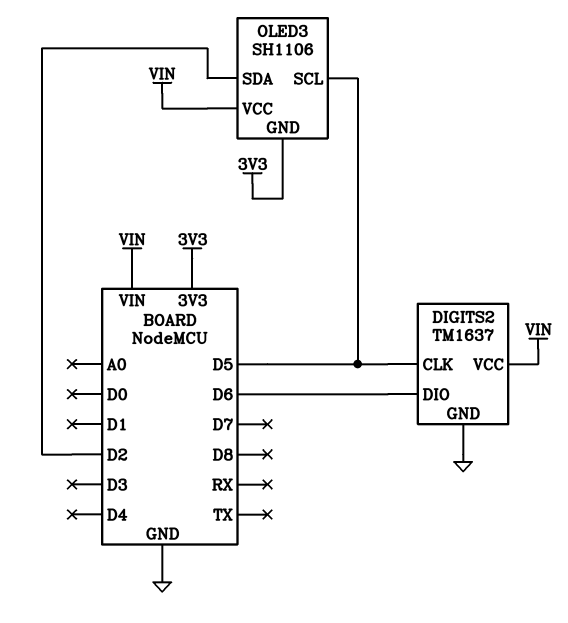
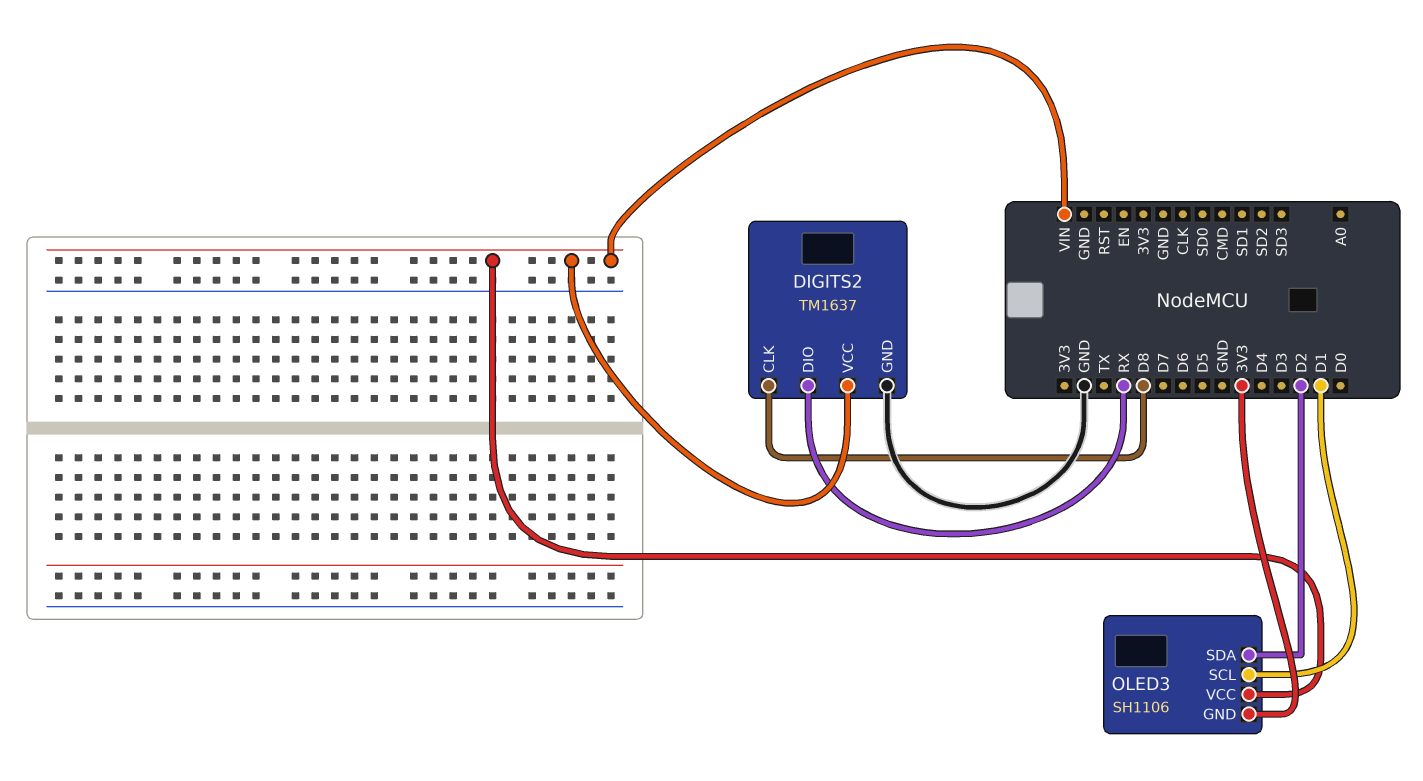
DIGITS2 pin CLK: D5 -> D8
DIGITS2 pin DIO: D6 -> RX
OLED3 pin SCL: D5 -> D1

